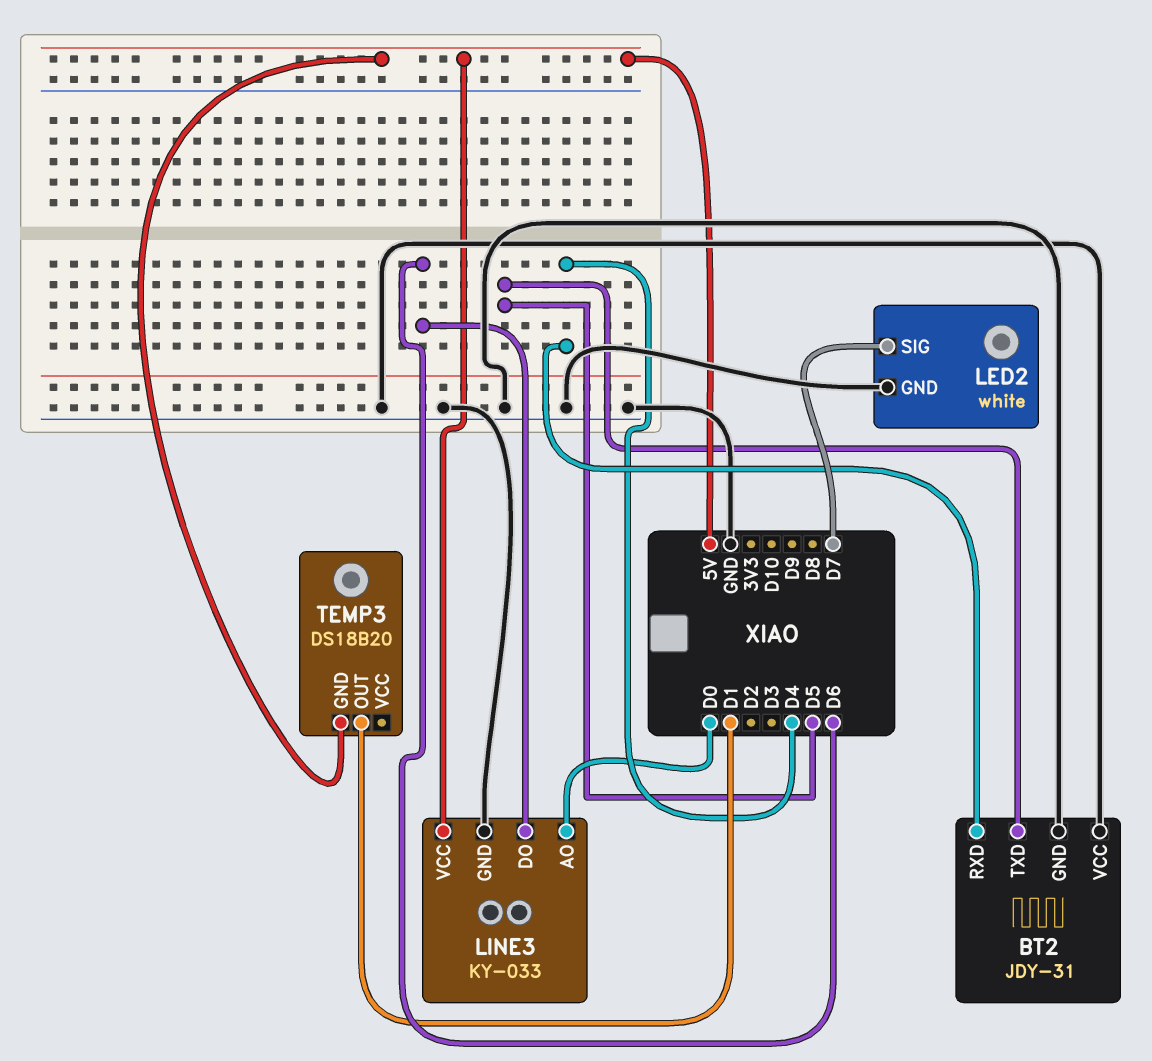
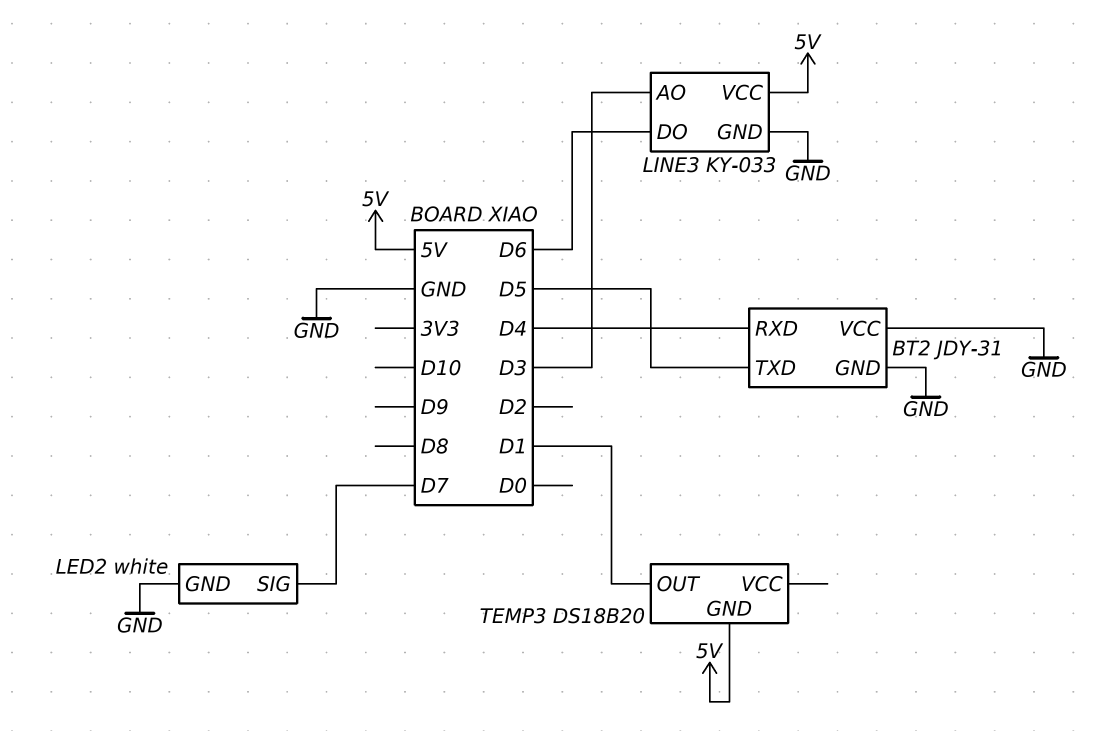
LINE3 pin AO: D0 -> D3

